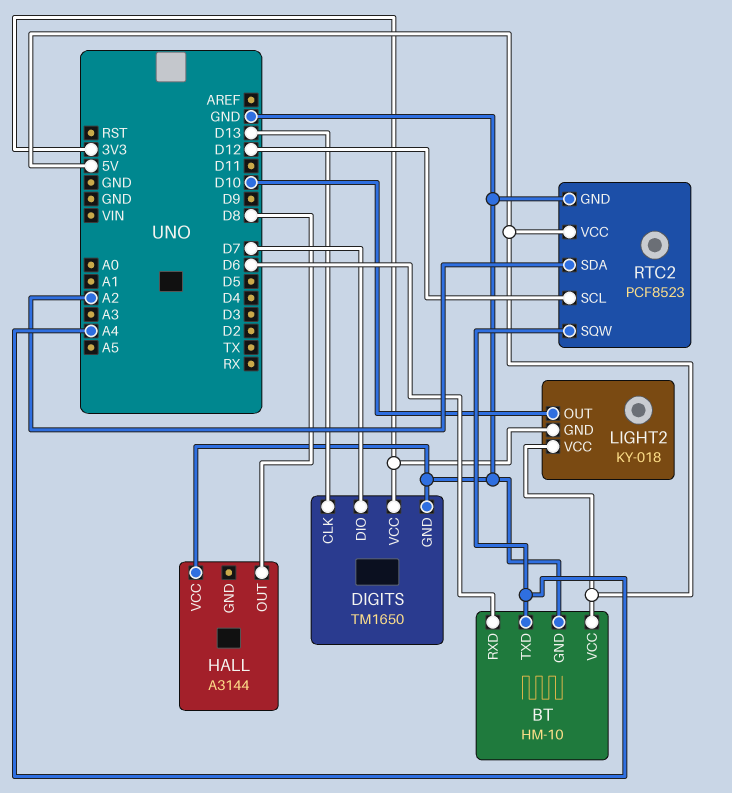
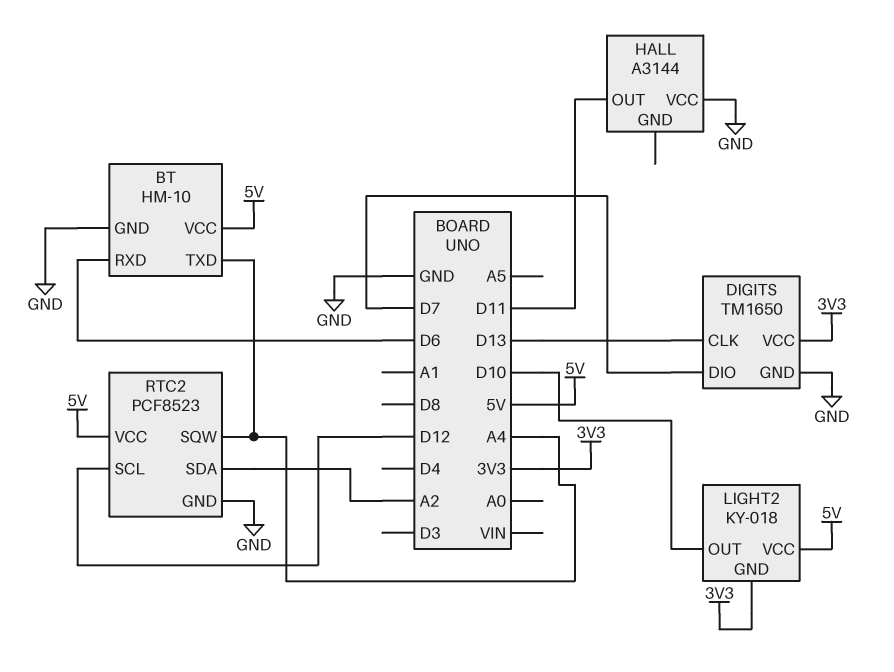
HALL pin OUT: D8 -> D11

